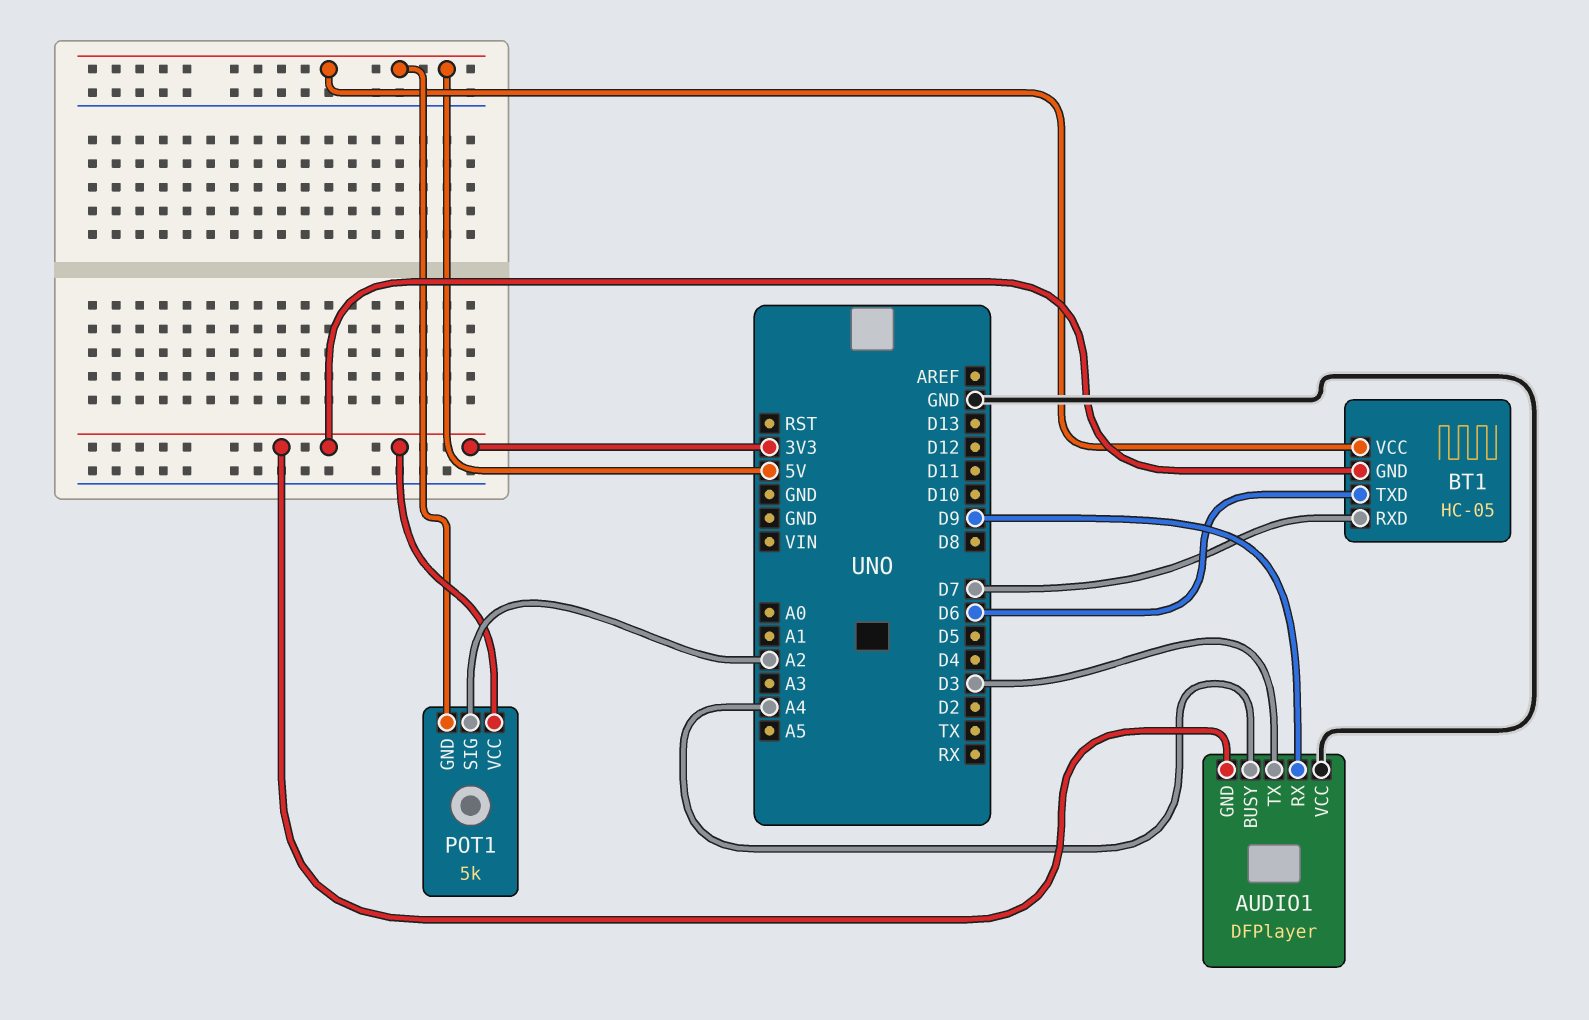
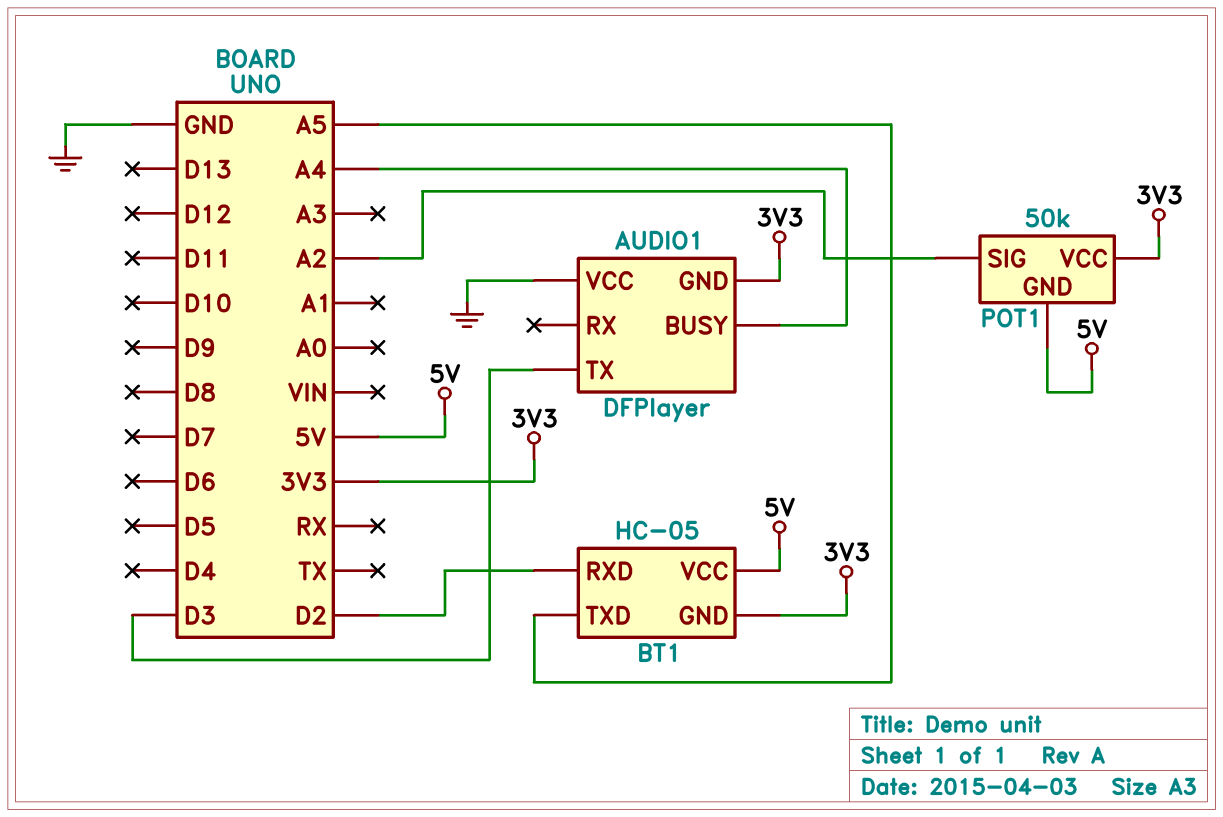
AUDIO1 pin RX: D9 -> none
BT1 pin RXD: D7 -> D2
BT1 pin TXD: D6 -> A5
POT1: 5k -> 50k

